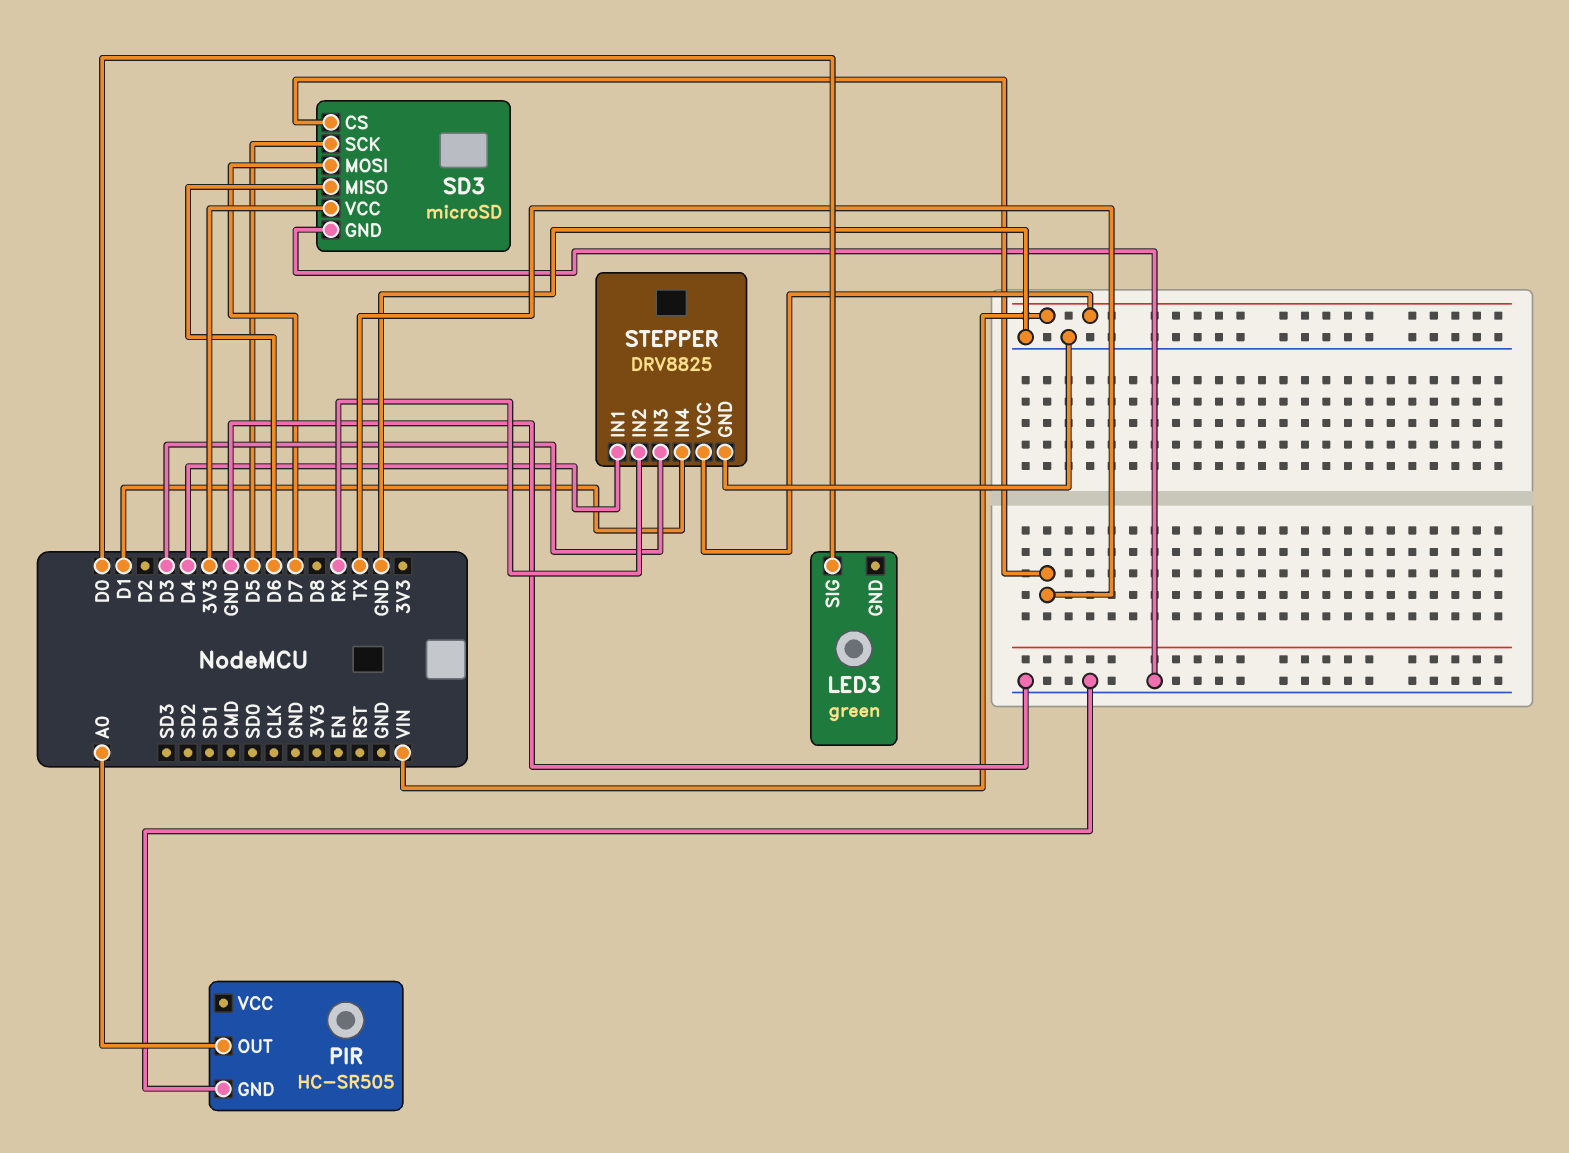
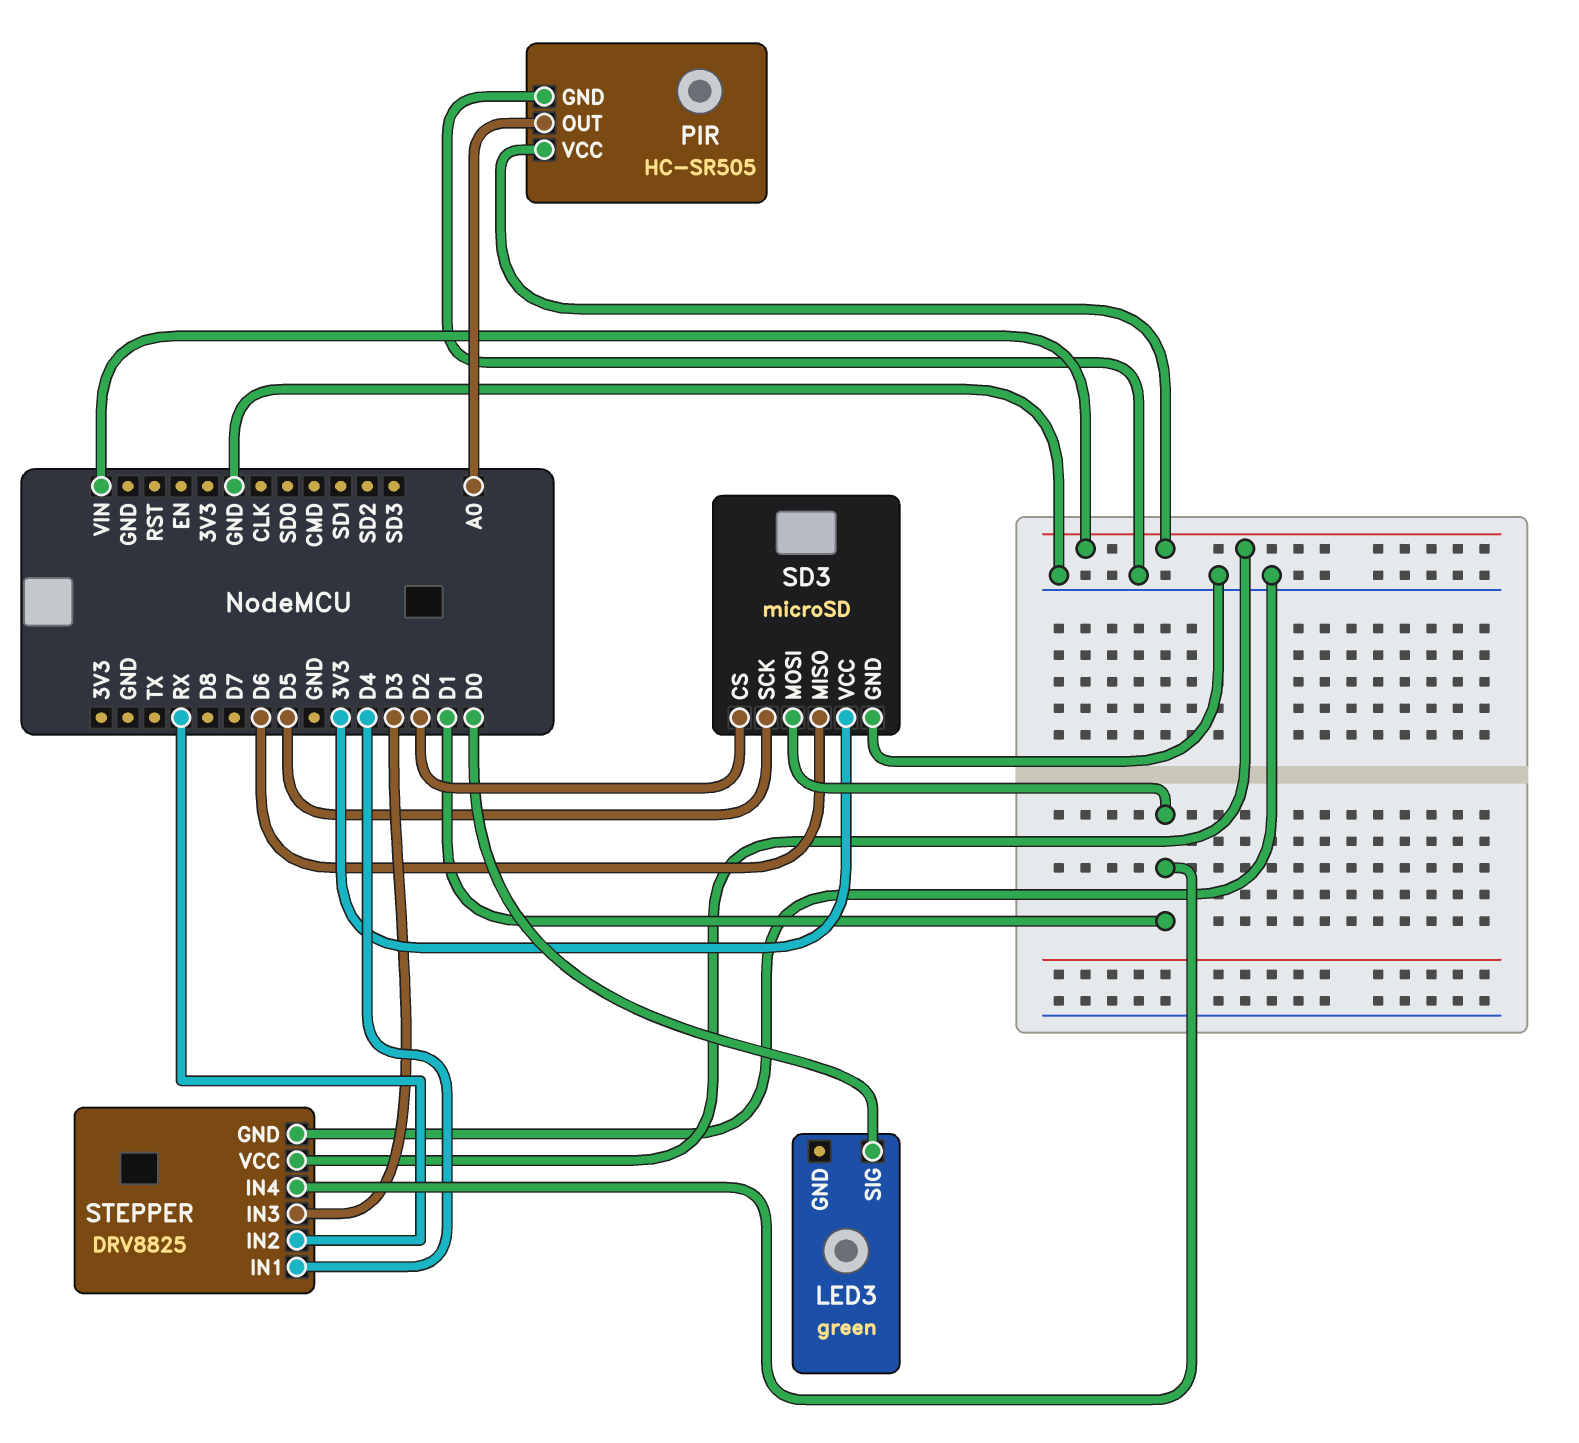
PIR pin VCC: none -> VIN
SD3 pin CS: TX -> D2
SD3 pin MOSI: D7 -> D1

